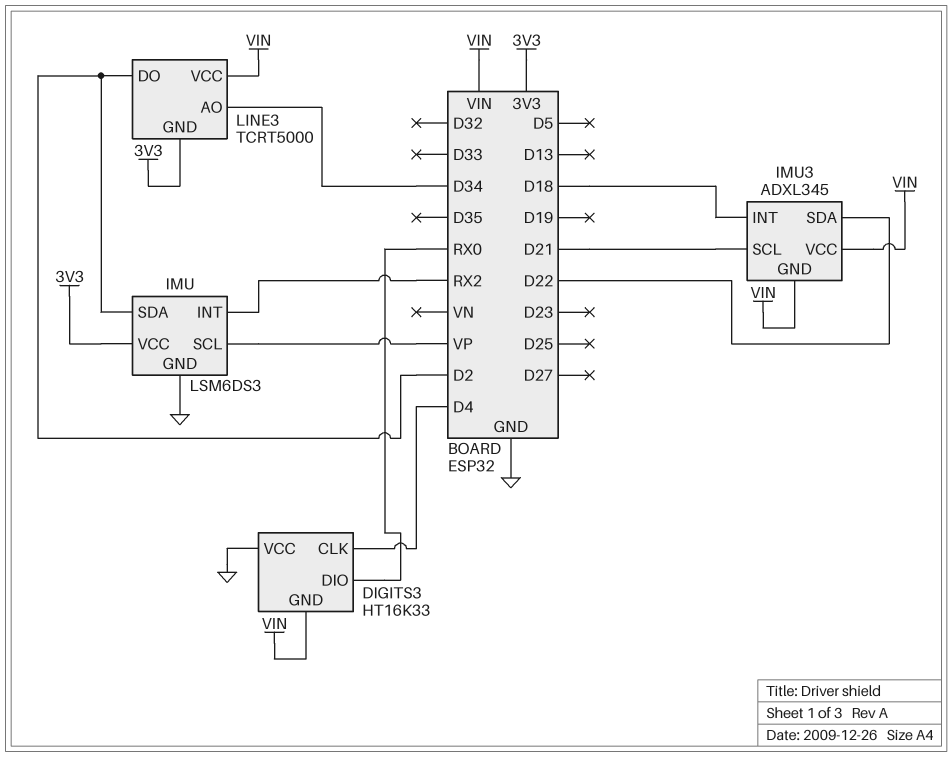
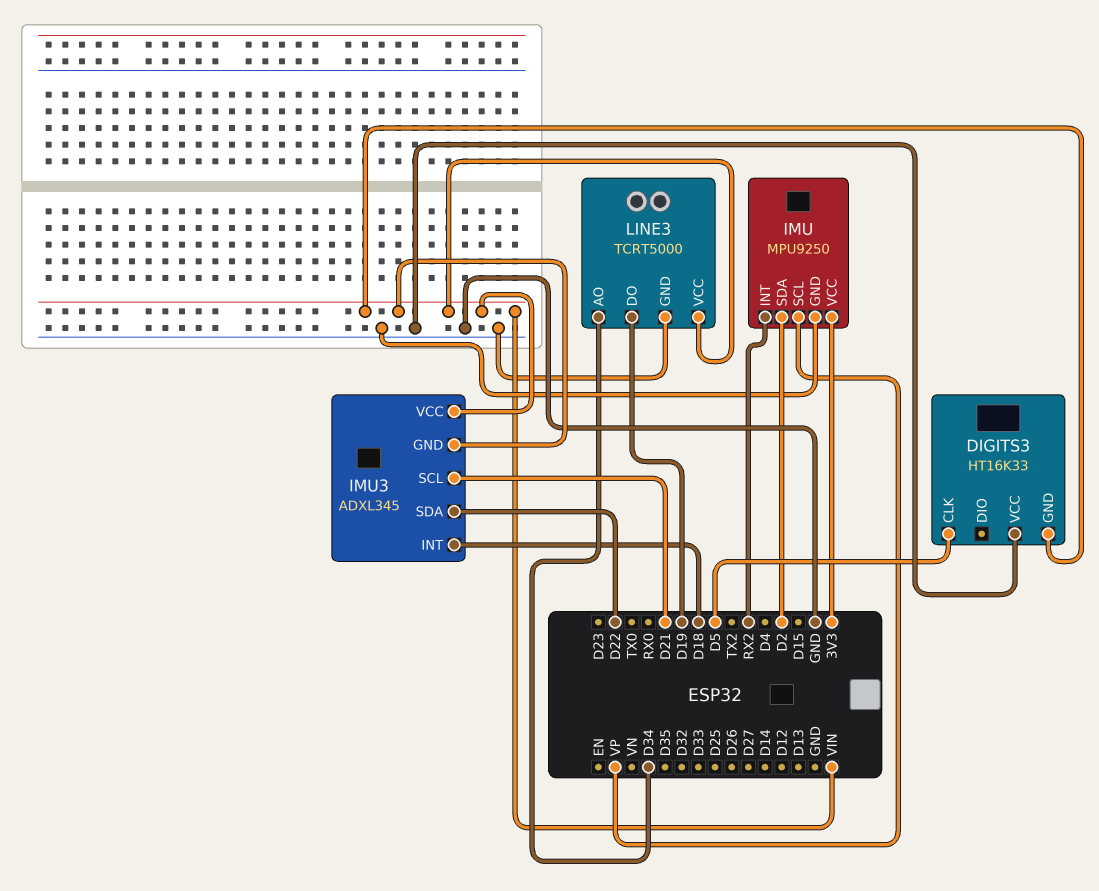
DIGITS3 pin CLK: D4 -> D5
DIGITS3 pin DIO: RX0 -> none
IMU: LSM6DS3 -> MPU9250
LINE3 pin DO: D2 -> D19
LINE3 pin GND: 3V3 -> GND

